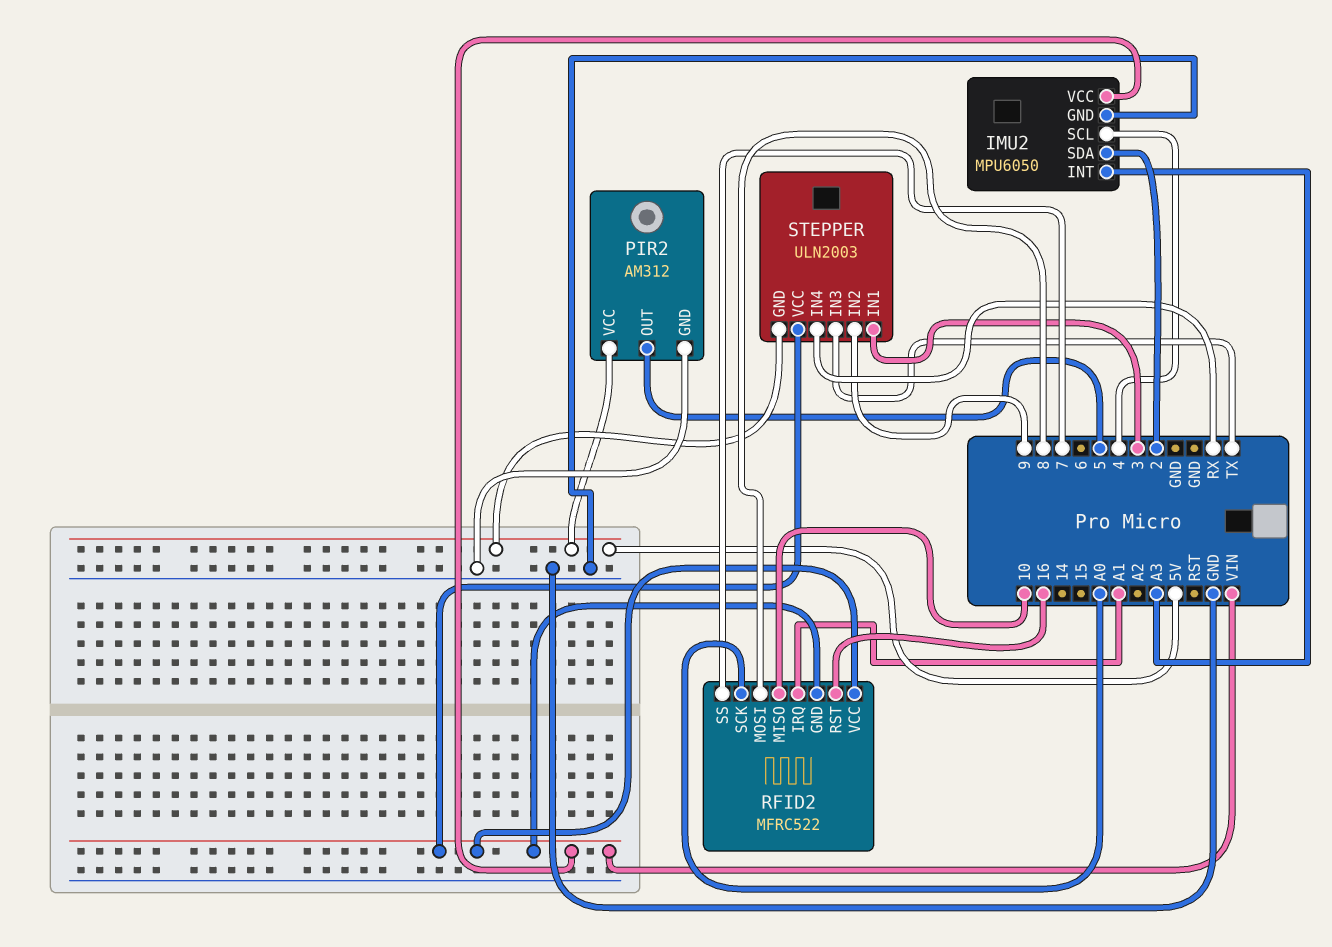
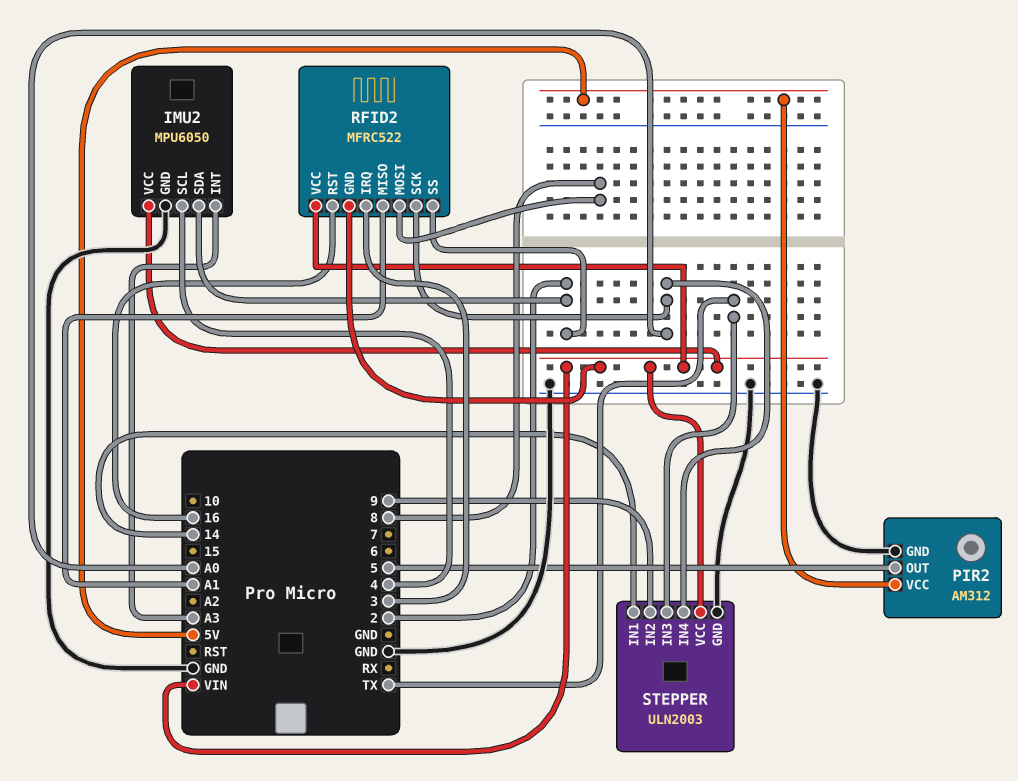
RFID2 pin IRQ: A1 -> 3
RFID2 pin MISO: 10 -> A1
RFID2 pin SS: 7 -> 2
STEPPER pin GND: 5V -> GND
STEPPER pin IN1: 3 -> 14
STEPPER pin IN4: RX -> A0

